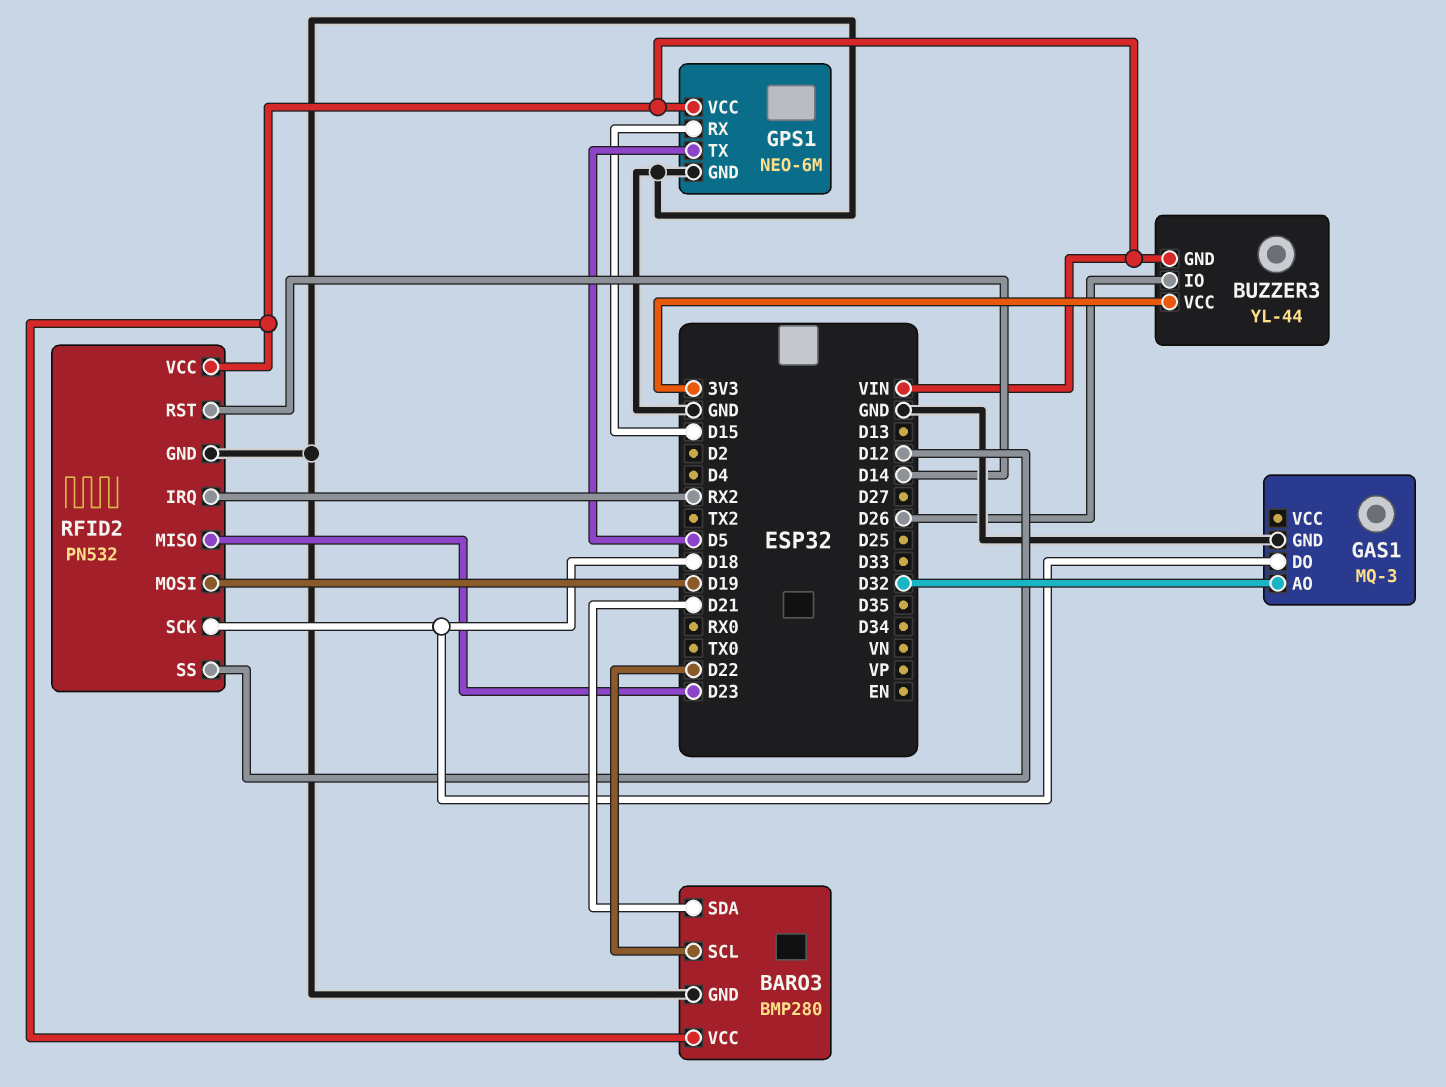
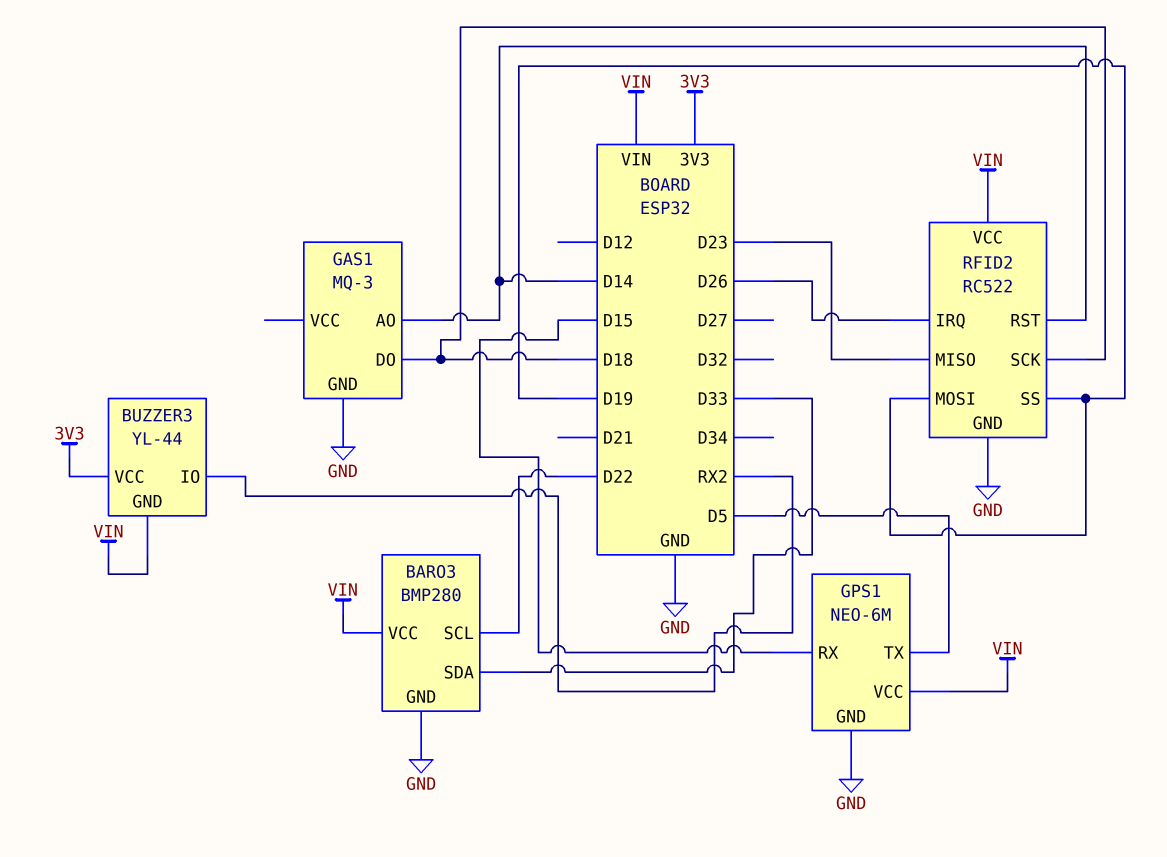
BARO3 pin SDA: D21 -> D33
BUZZER3 pin IO: D26 -> RX2
GAS1 pin AO: D32 -> D14
RFID2: PN532 -> RC522
RFID2 pin IRQ: RX2 -> D26
RFID2 pin SS: D12 -> D19

